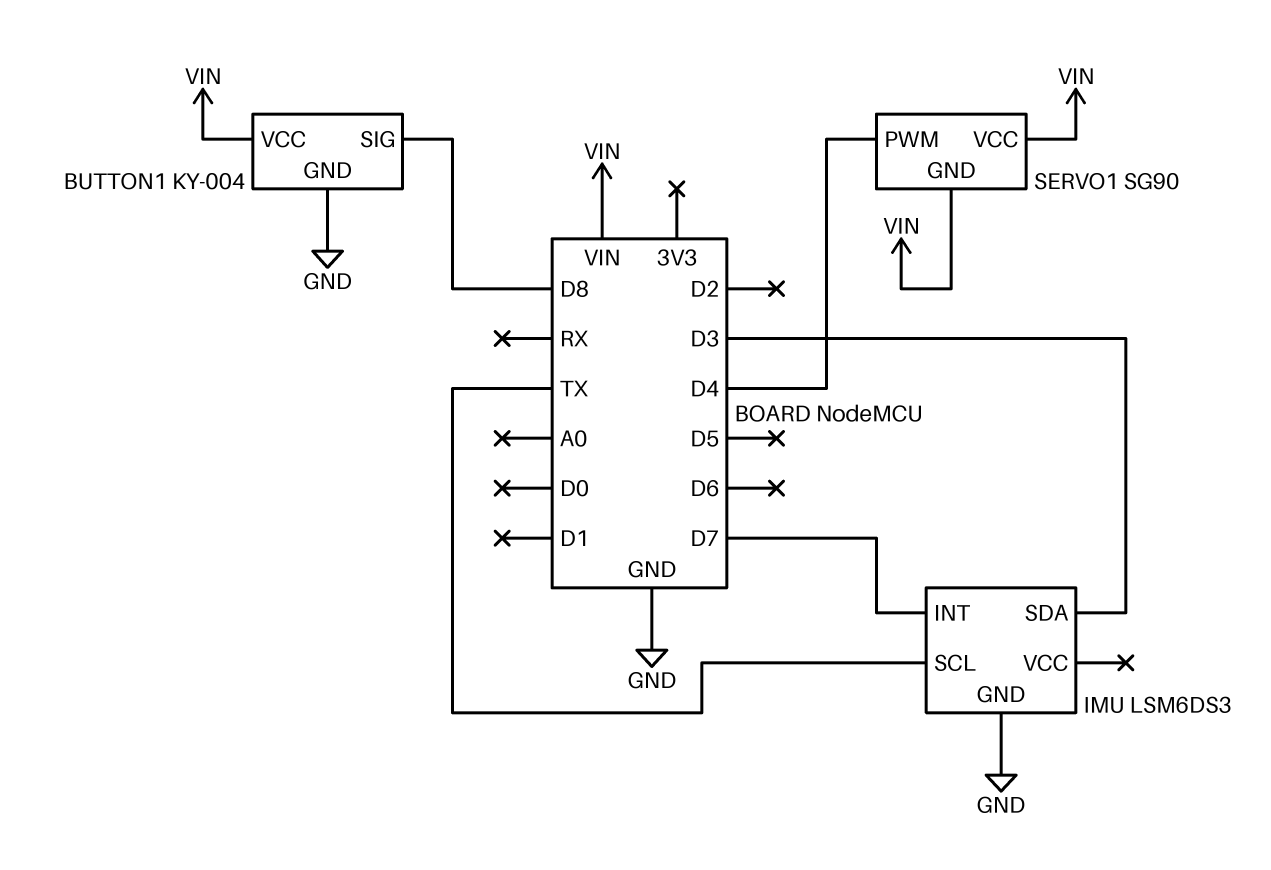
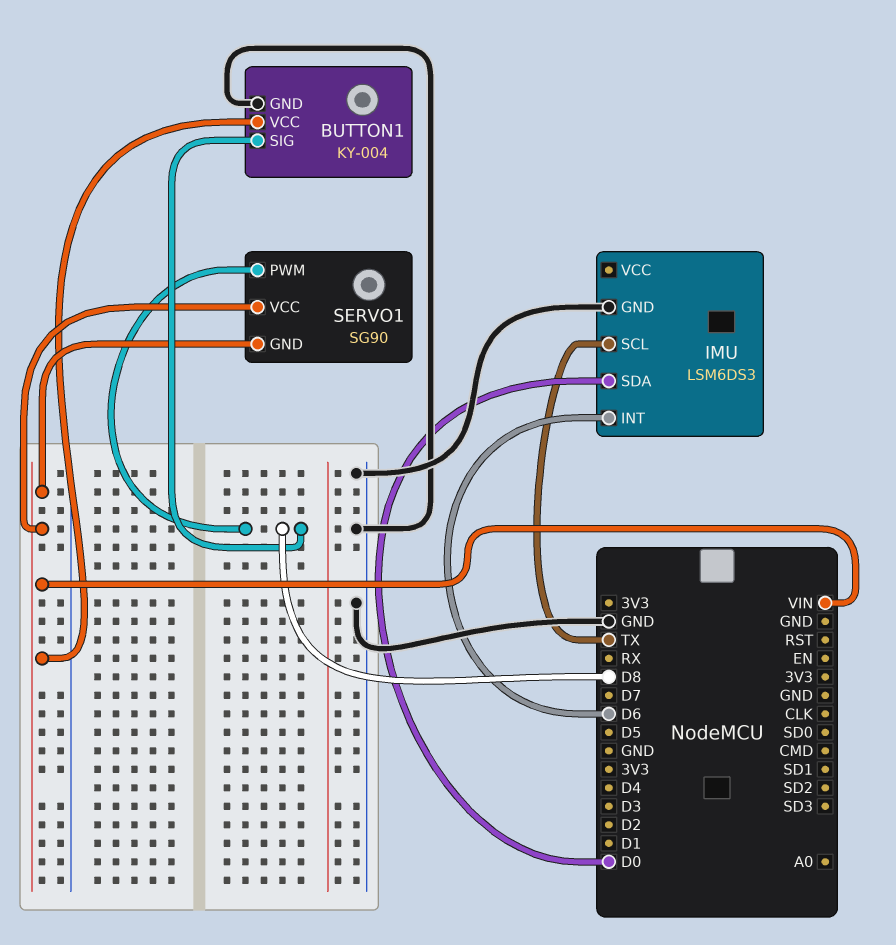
IMU pin INT: D7 -> D6
IMU pin SDA: D3 -> D0
SERVO1 pin PWM: D4 -> D8

